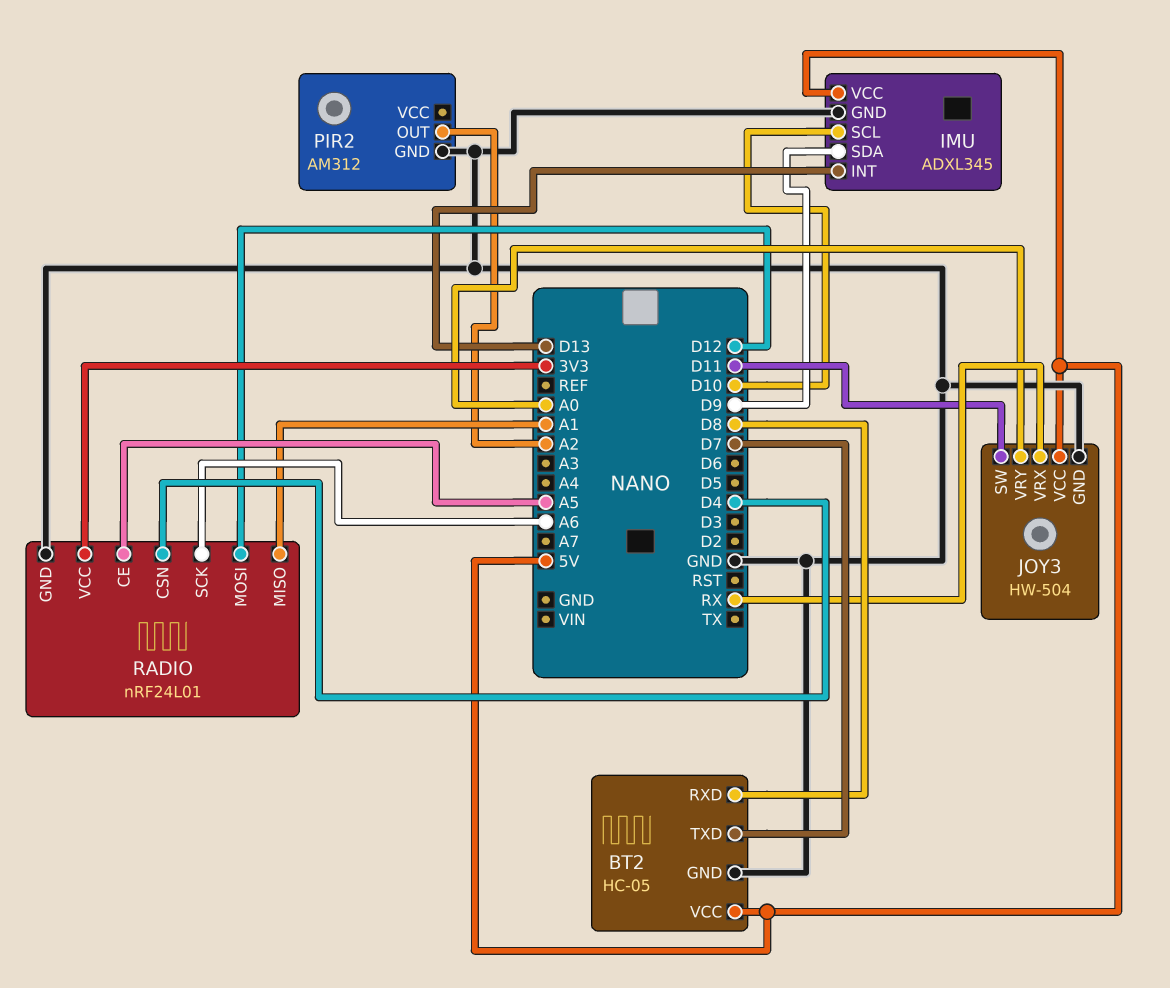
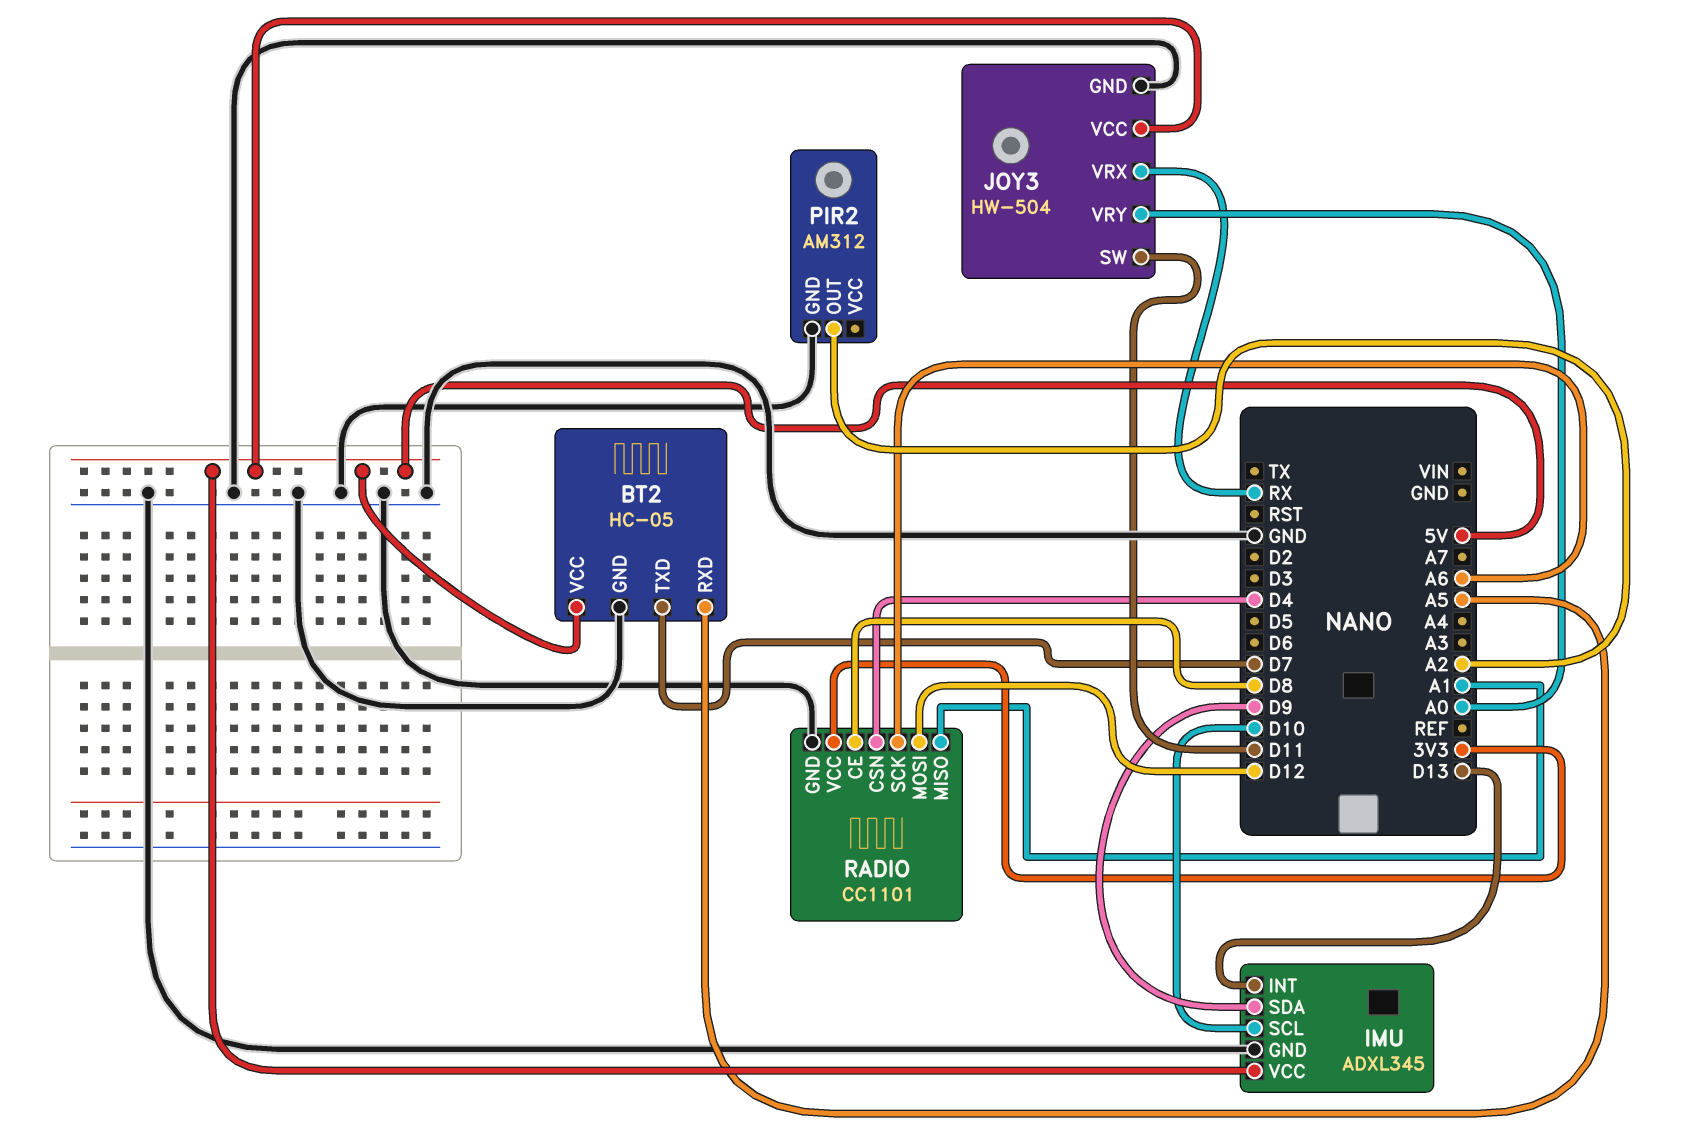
BT2 pin RXD: D8 -> A5
RADIO: nRF24L01 -> CC1101
RADIO pin CE: A5 -> D8

